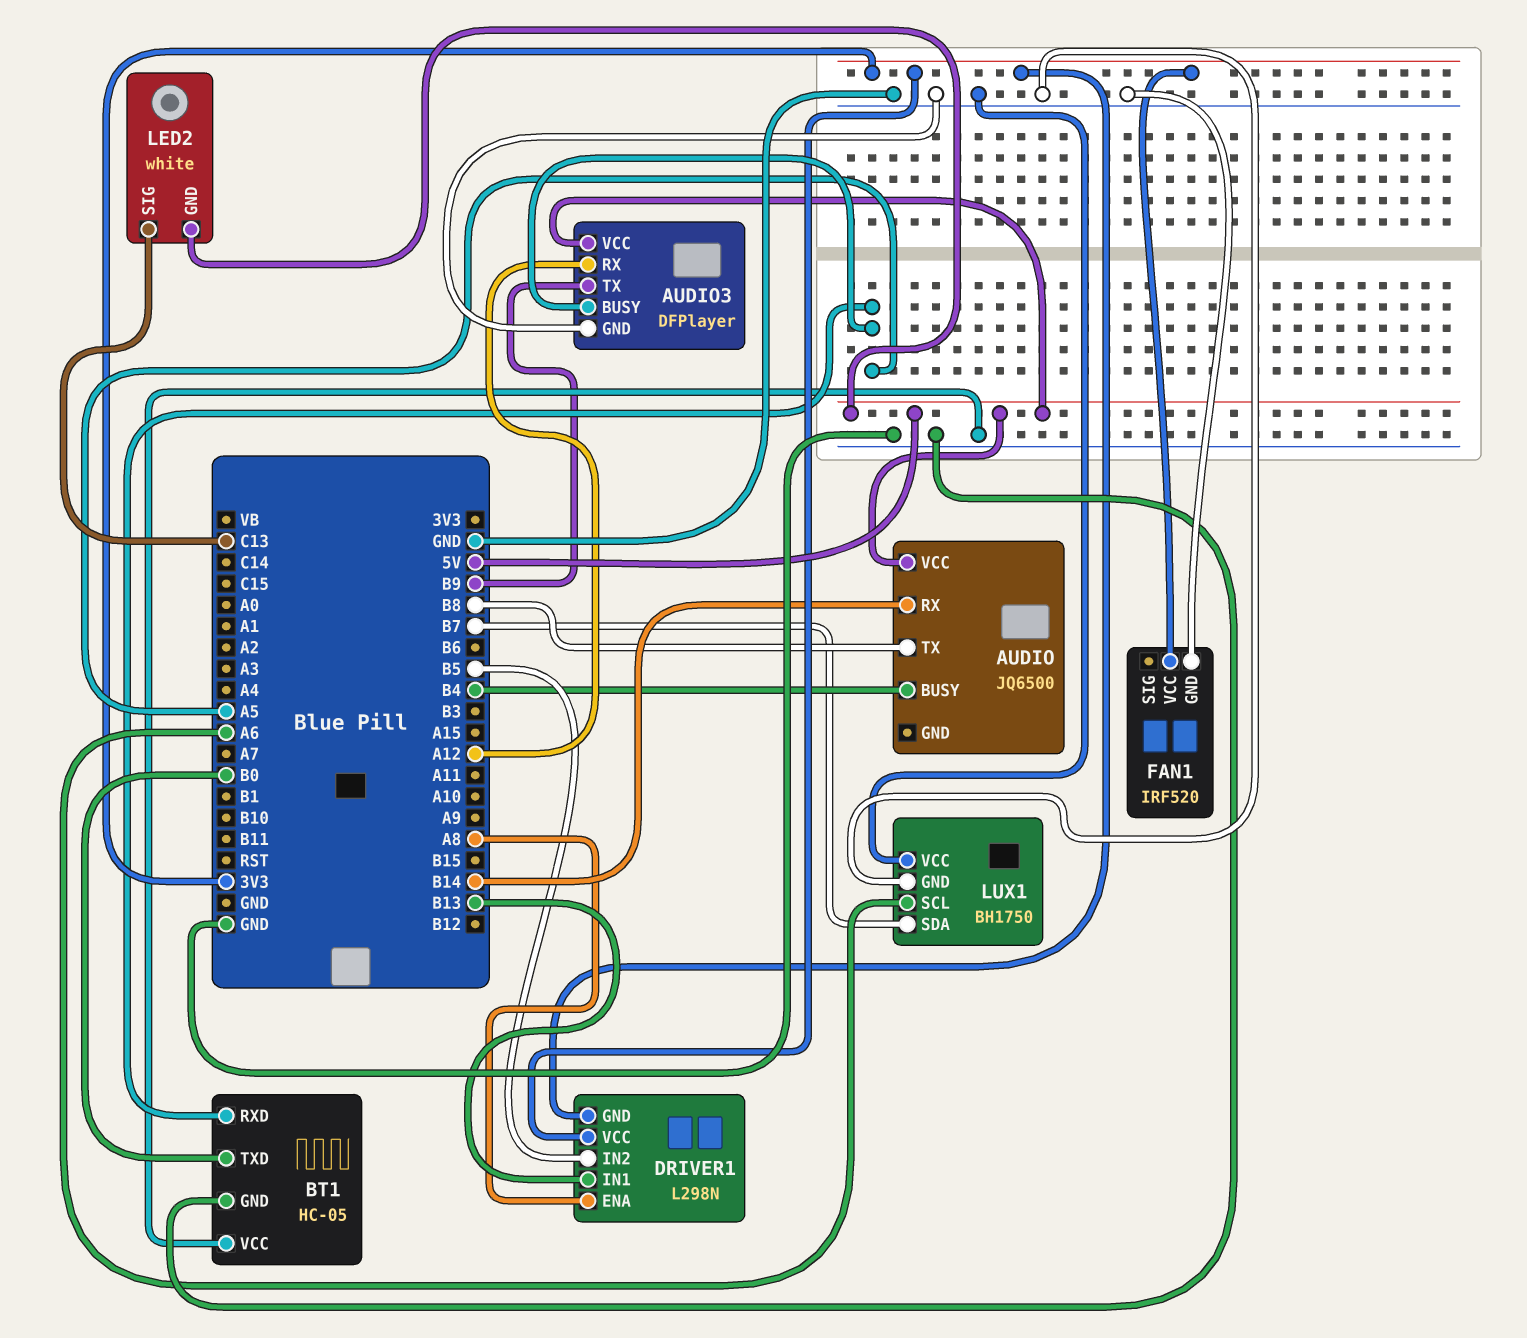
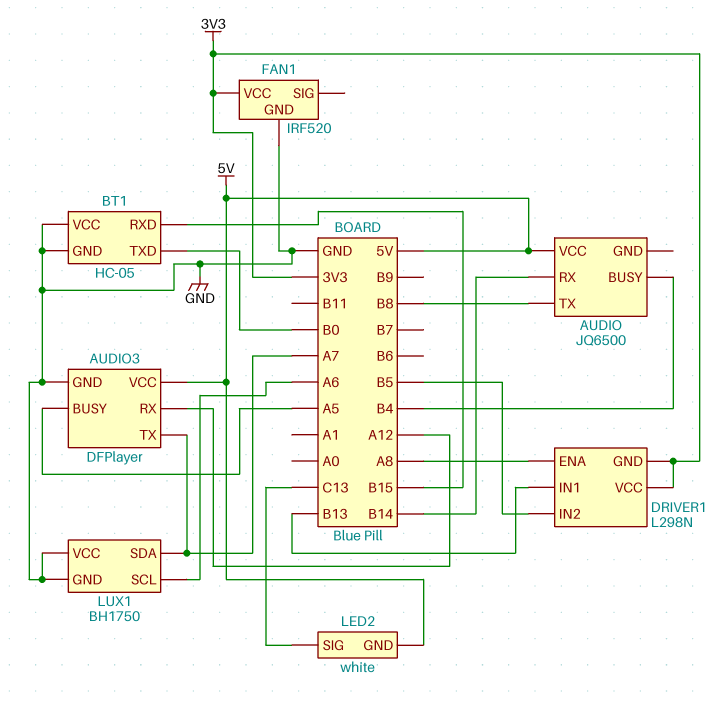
AUDIO3 pin TX: B9 -> A7
BT1 pin RXD: A5 -> B15
LUX1 pin SDA: B7 -> A7

